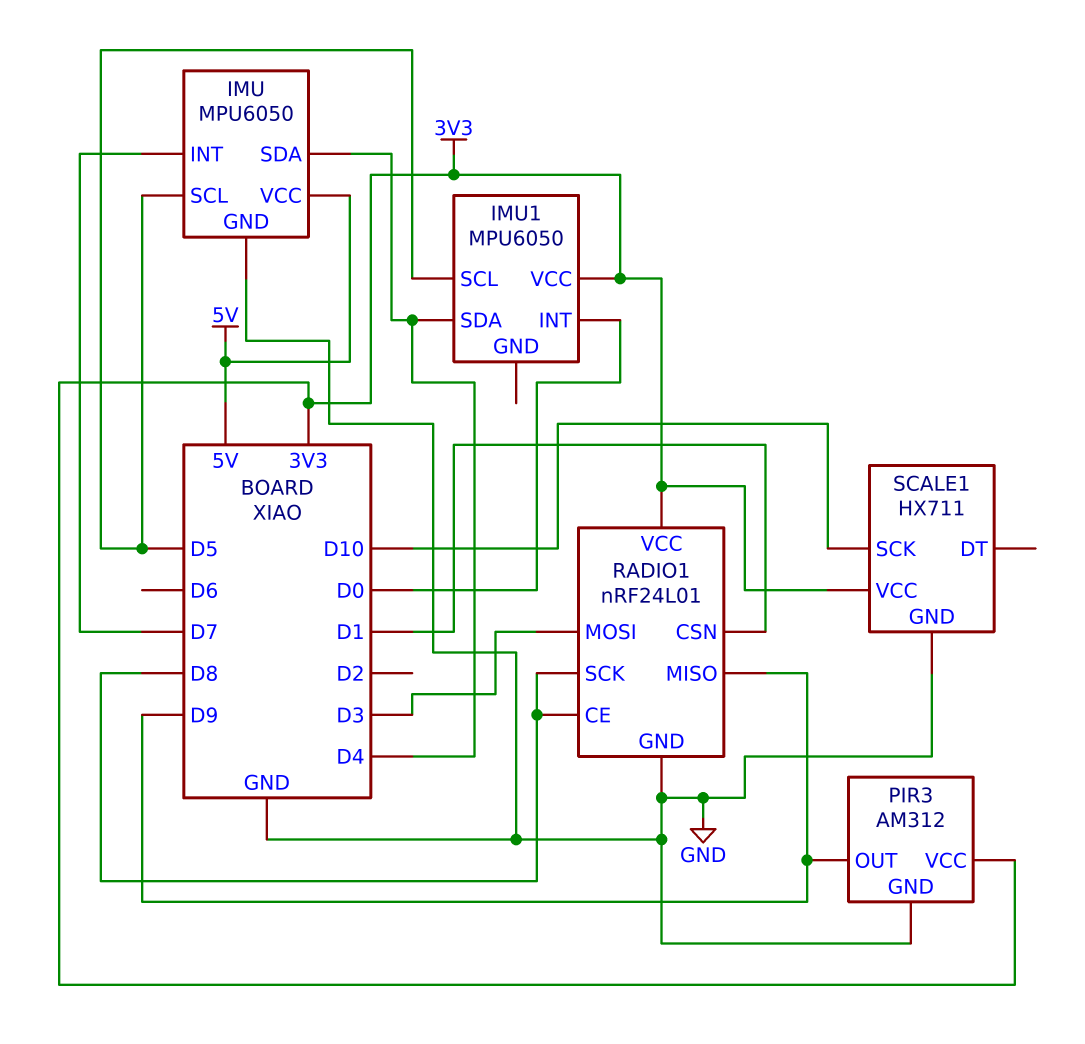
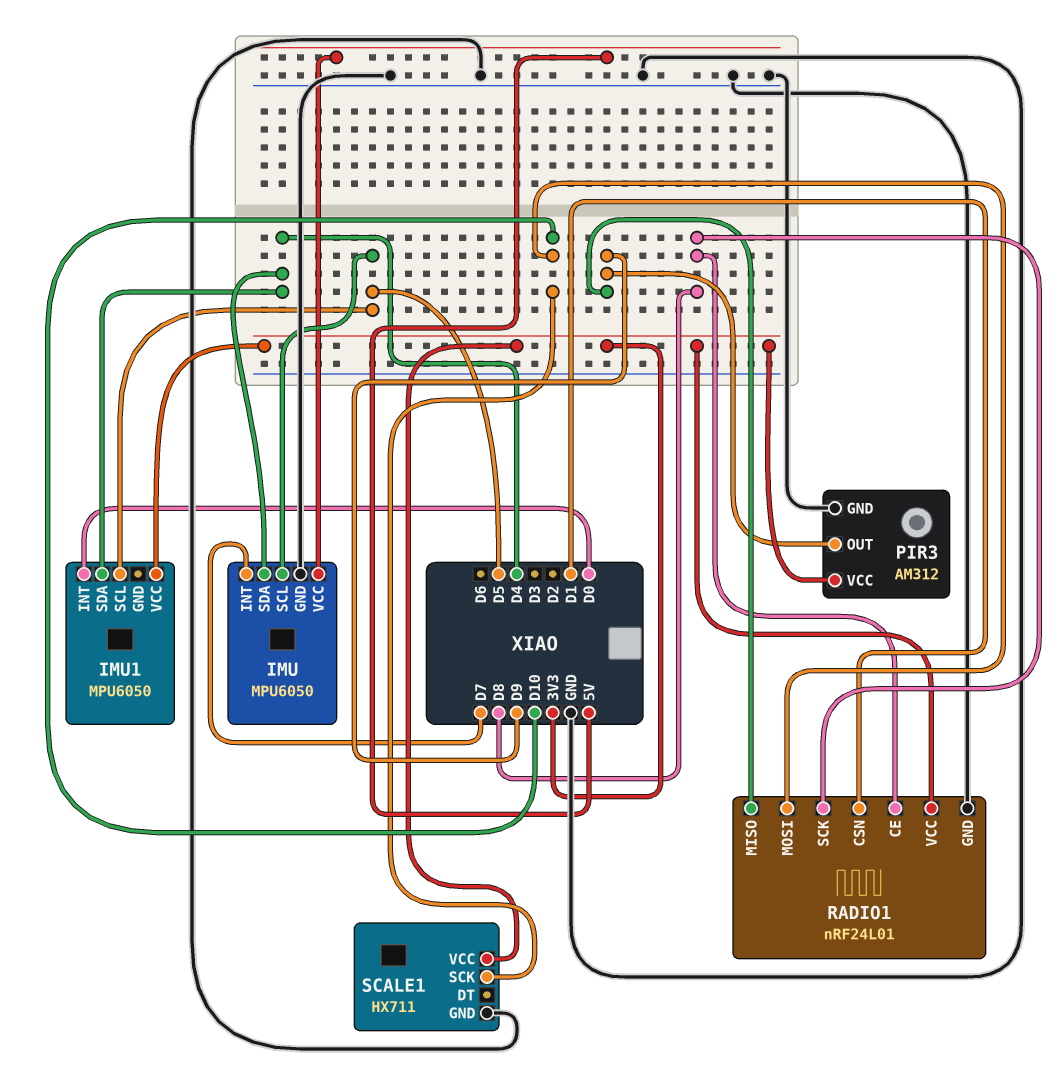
RADIO1 pin MOSI: D3 -> D10

